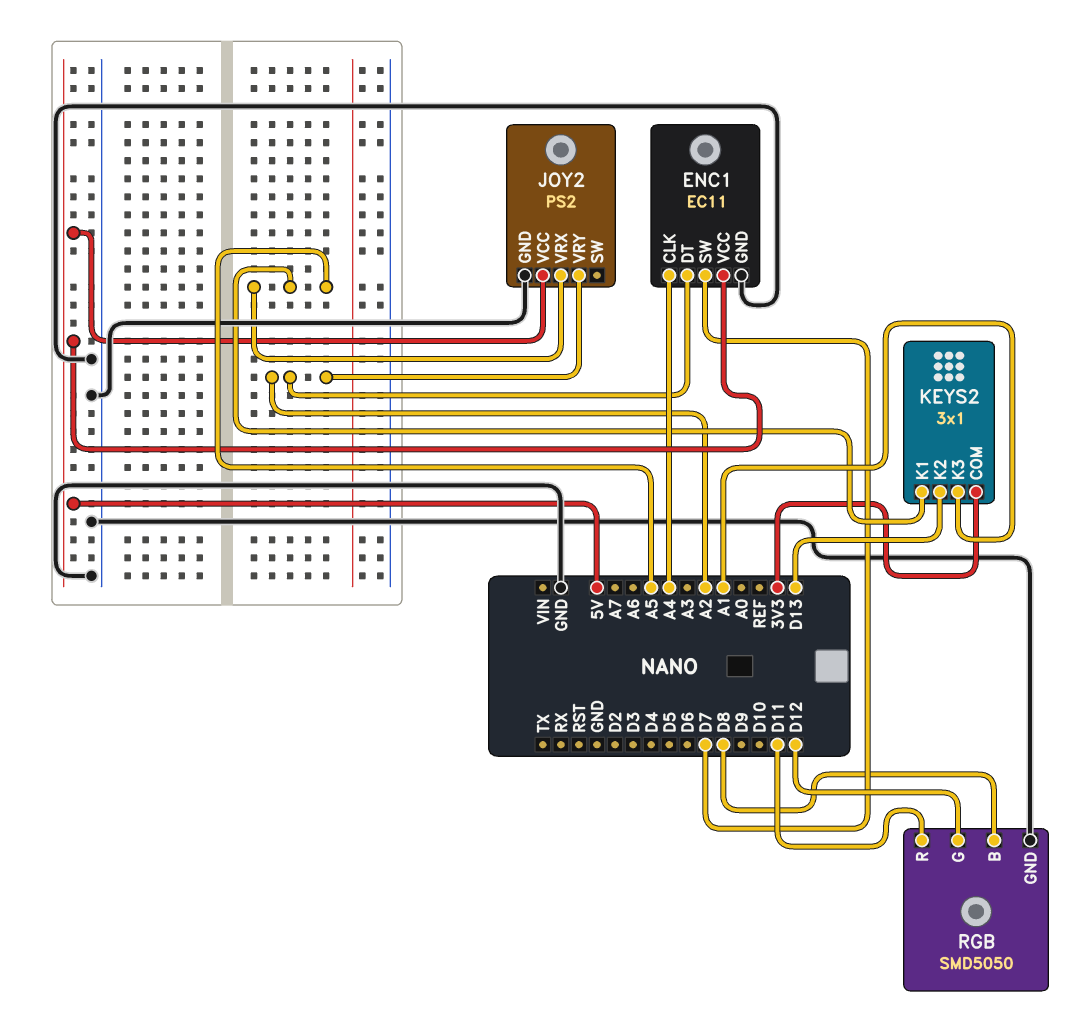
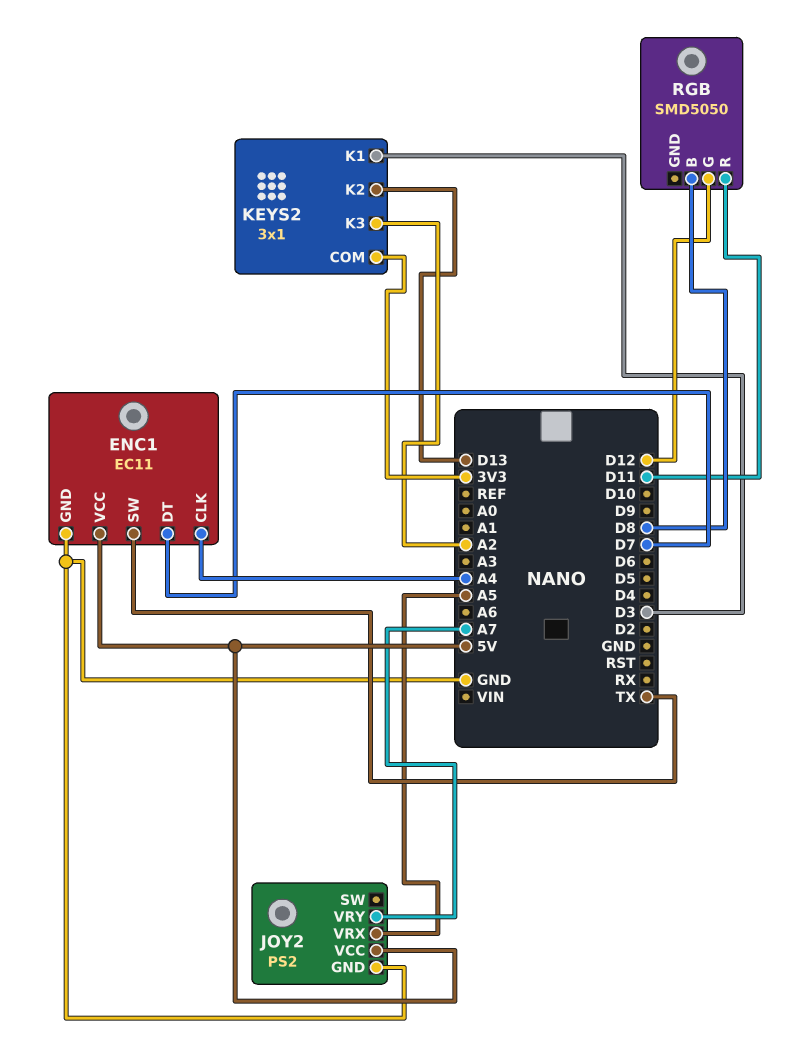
ENC1 pin DT: A2 -> D7
ENC1 pin SW: D7 -> TX
JOY2 pin VRY: A2 -> A7
KEYS2 pin K1: A5 -> D3
KEYS2 pin K3: A1 -> A2
RGB pin GND: GND -> none

